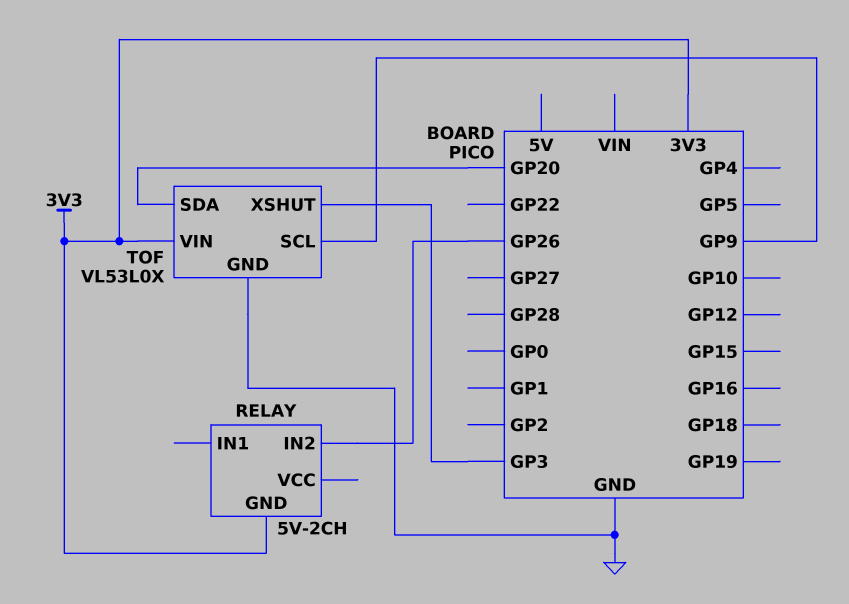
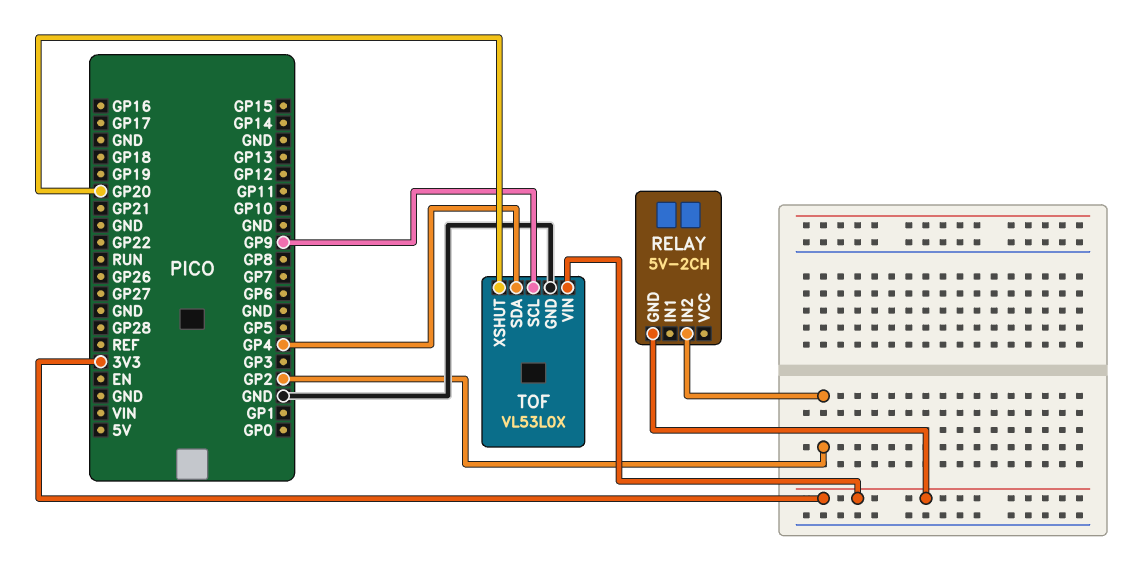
RELAY pin IN2: GP26 -> GP2
TOF pin SDA: GP20 -> GP4
TOF pin XSHUT: GP3 -> GP20

